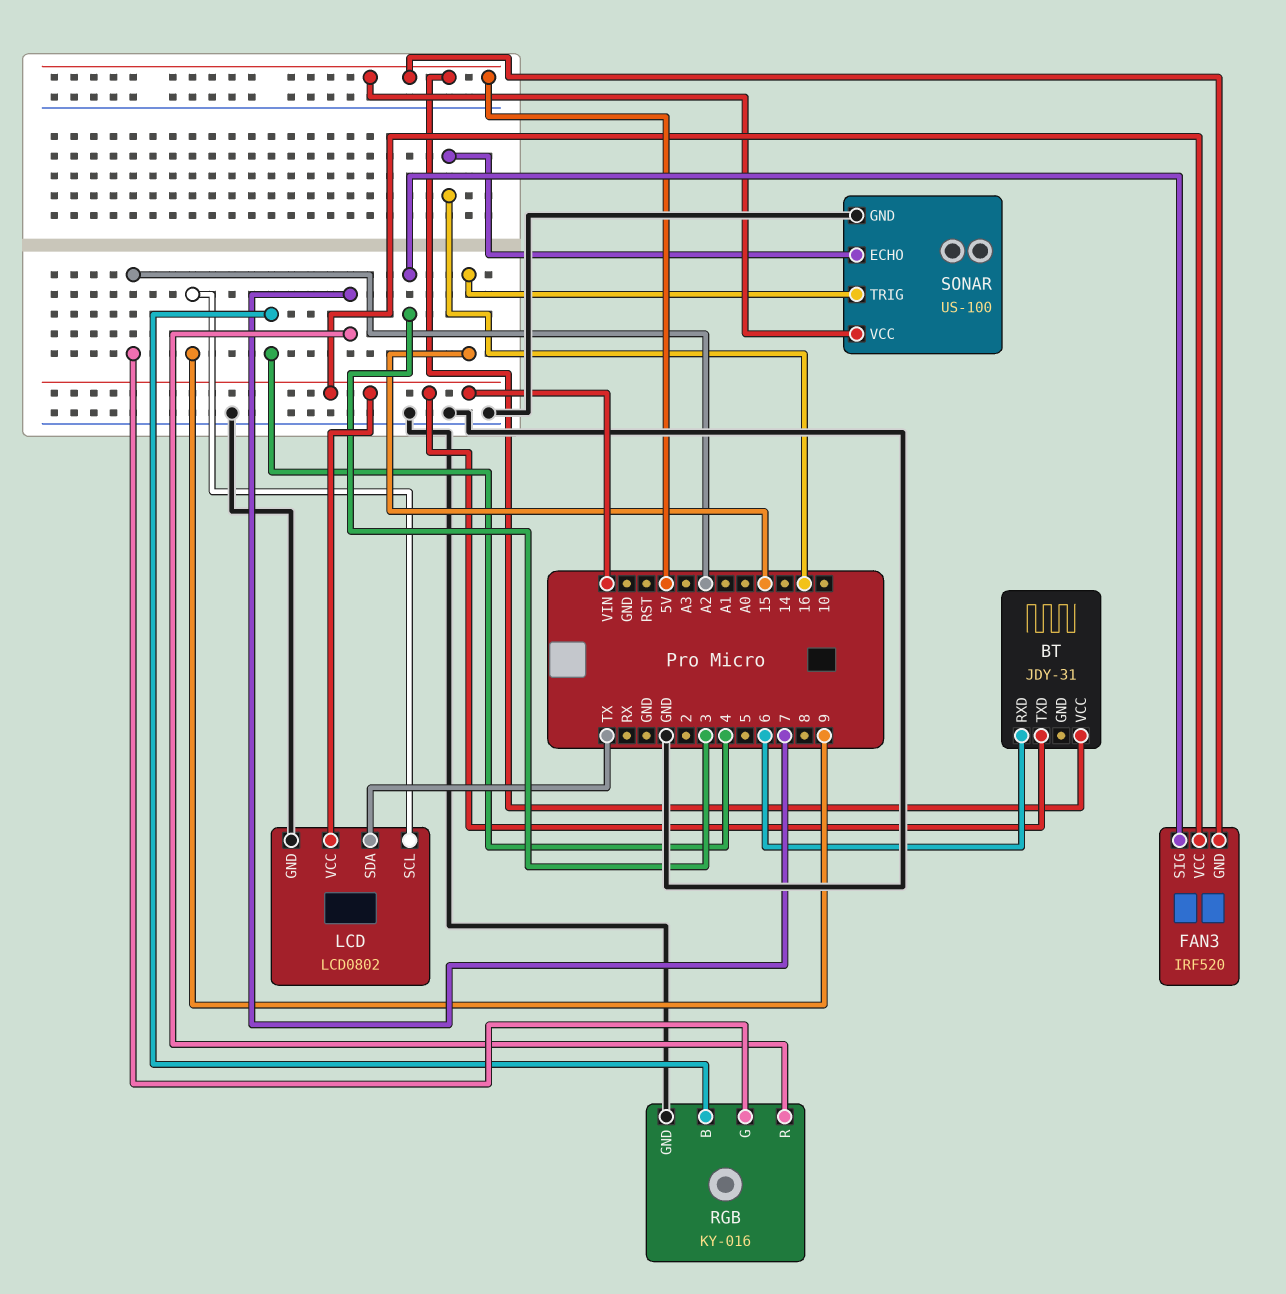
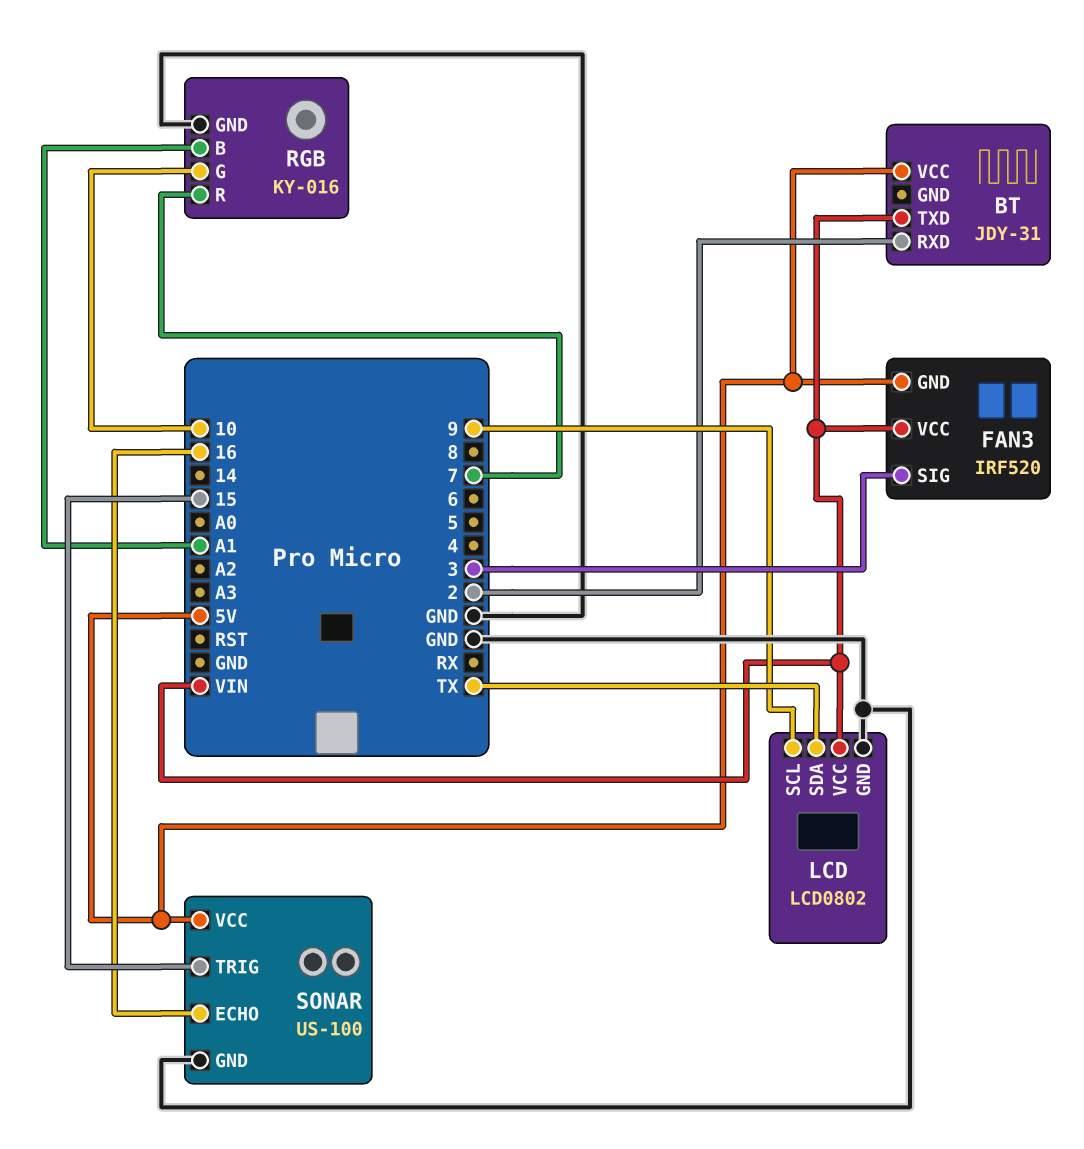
BT pin RXD: 6 -> 2
RGB pin B: 4 -> A1
RGB pin G: A2 -> 10

